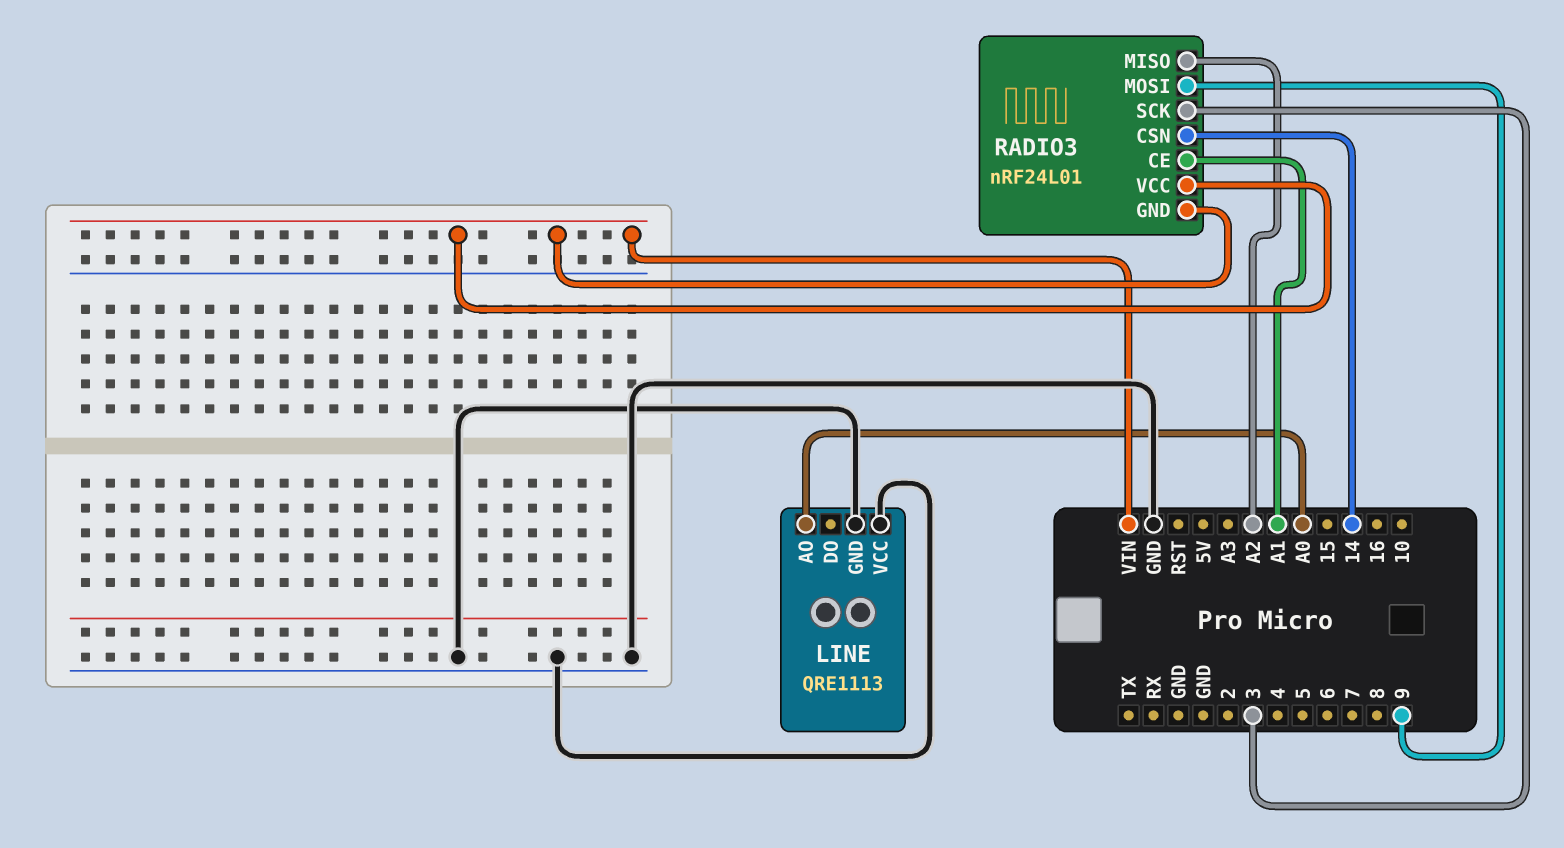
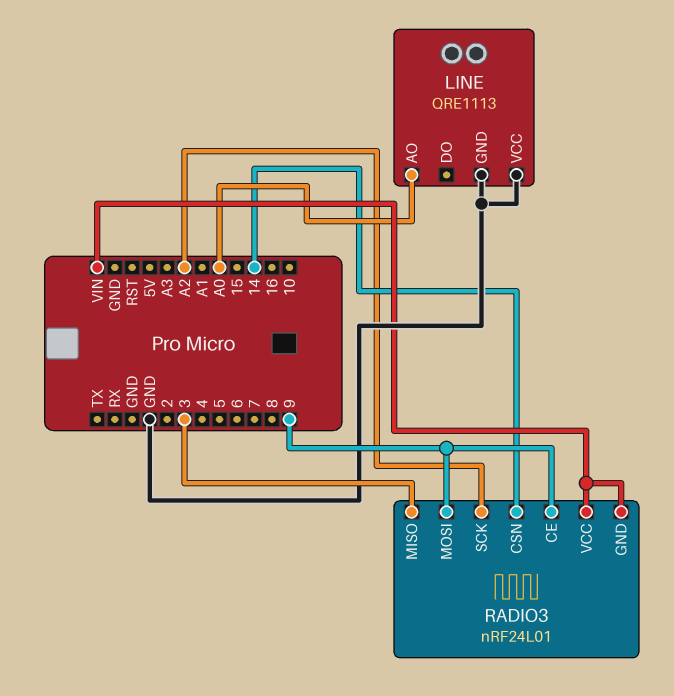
RADIO3 pin CE: A1 -> 9
RADIO3 pin MISO: A2 -> 3
RADIO3 pin SCK: 3 -> A2

